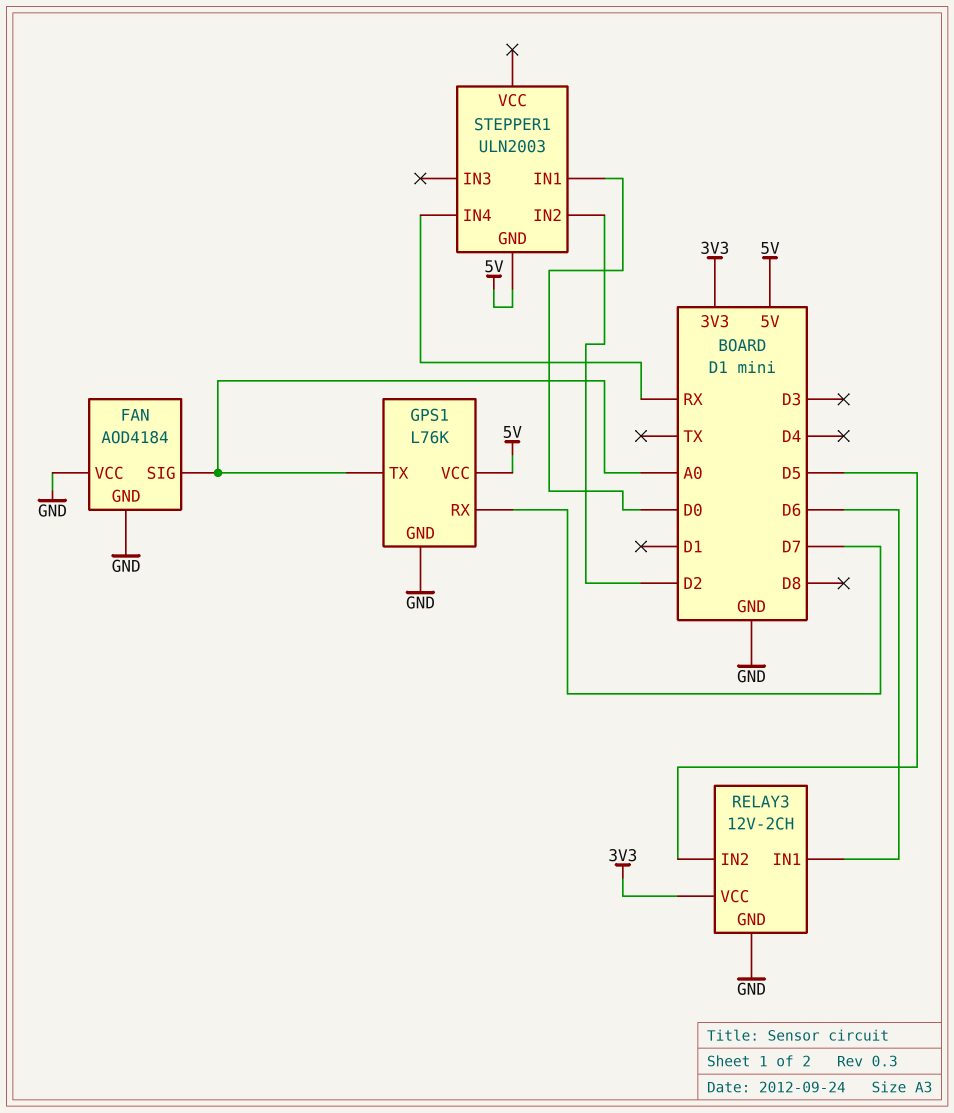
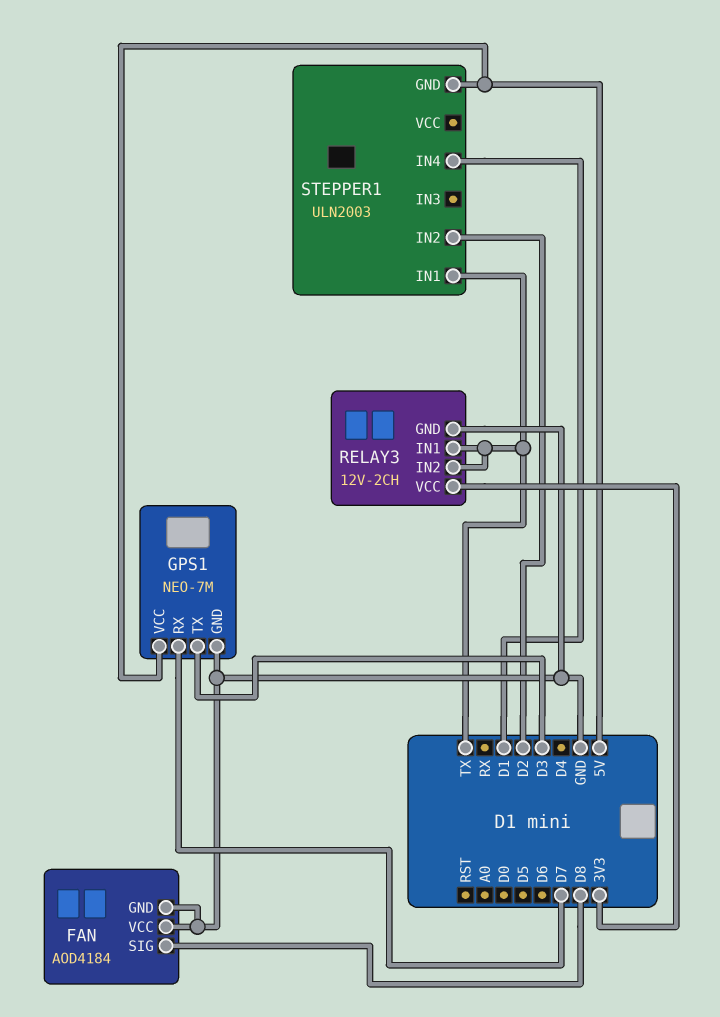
FAN pin SIG: A0 -> D8
GPS1: L76K -> NEO-7M
GPS1 pin TX: A0 -> D3
RELAY3 pin IN1: D6 -> TX
RELAY3 pin IN2: D5 -> TX
STEPPER1 pin IN1: D0 -> TX
STEPPER1 pin IN4: RX -> D1

